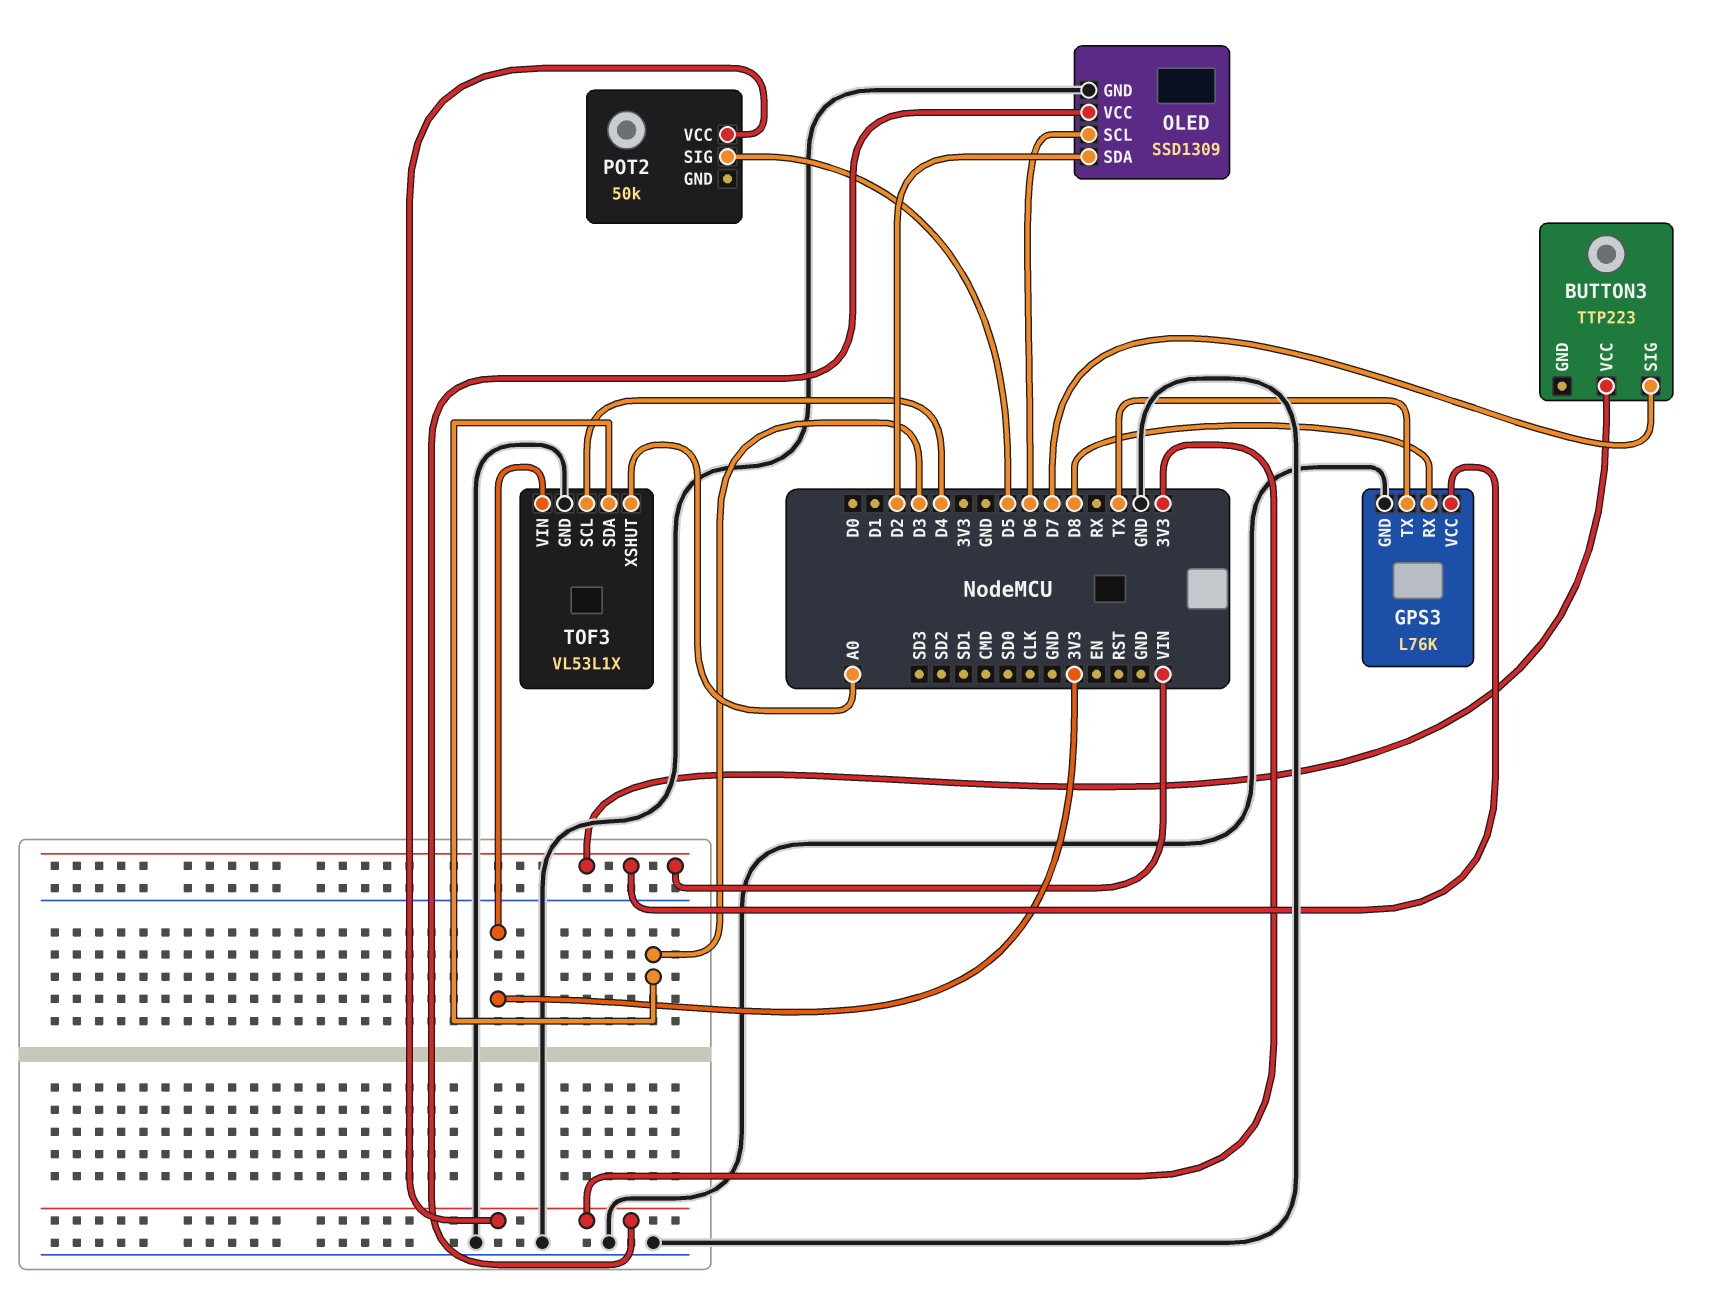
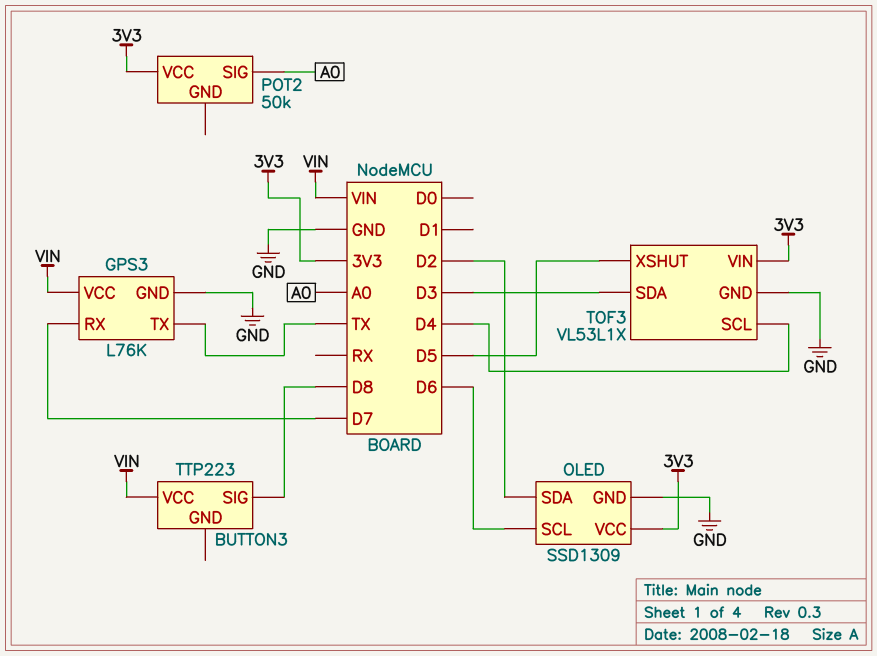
BUTTON3 pin SIG: D7 -> D8
GPS3 pin RX: D8 -> D7
POT2 pin SIG: D5 -> A0
TOF3 pin XSHUT: A0 -> D5

